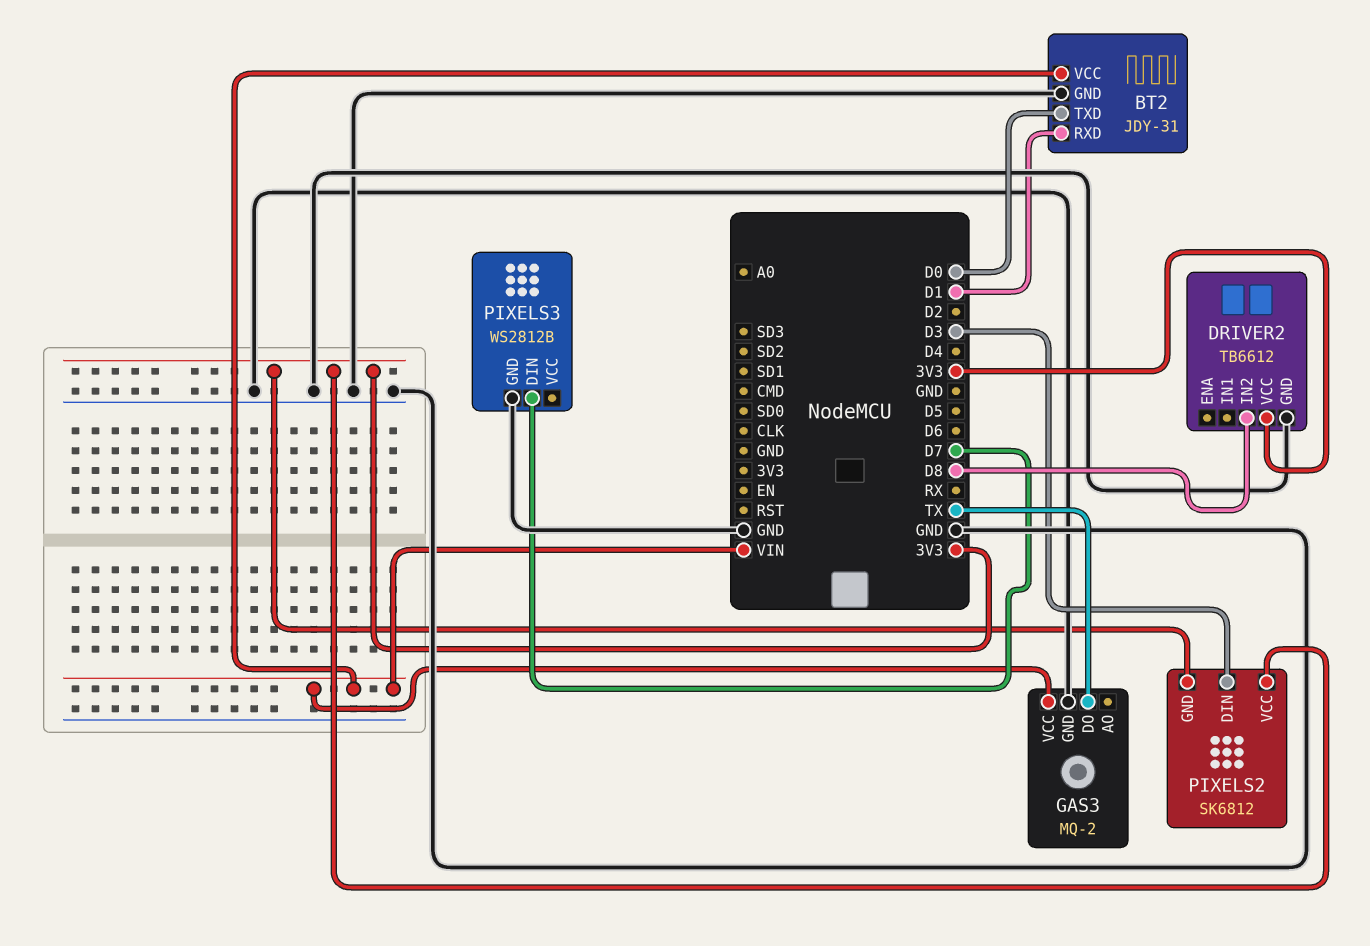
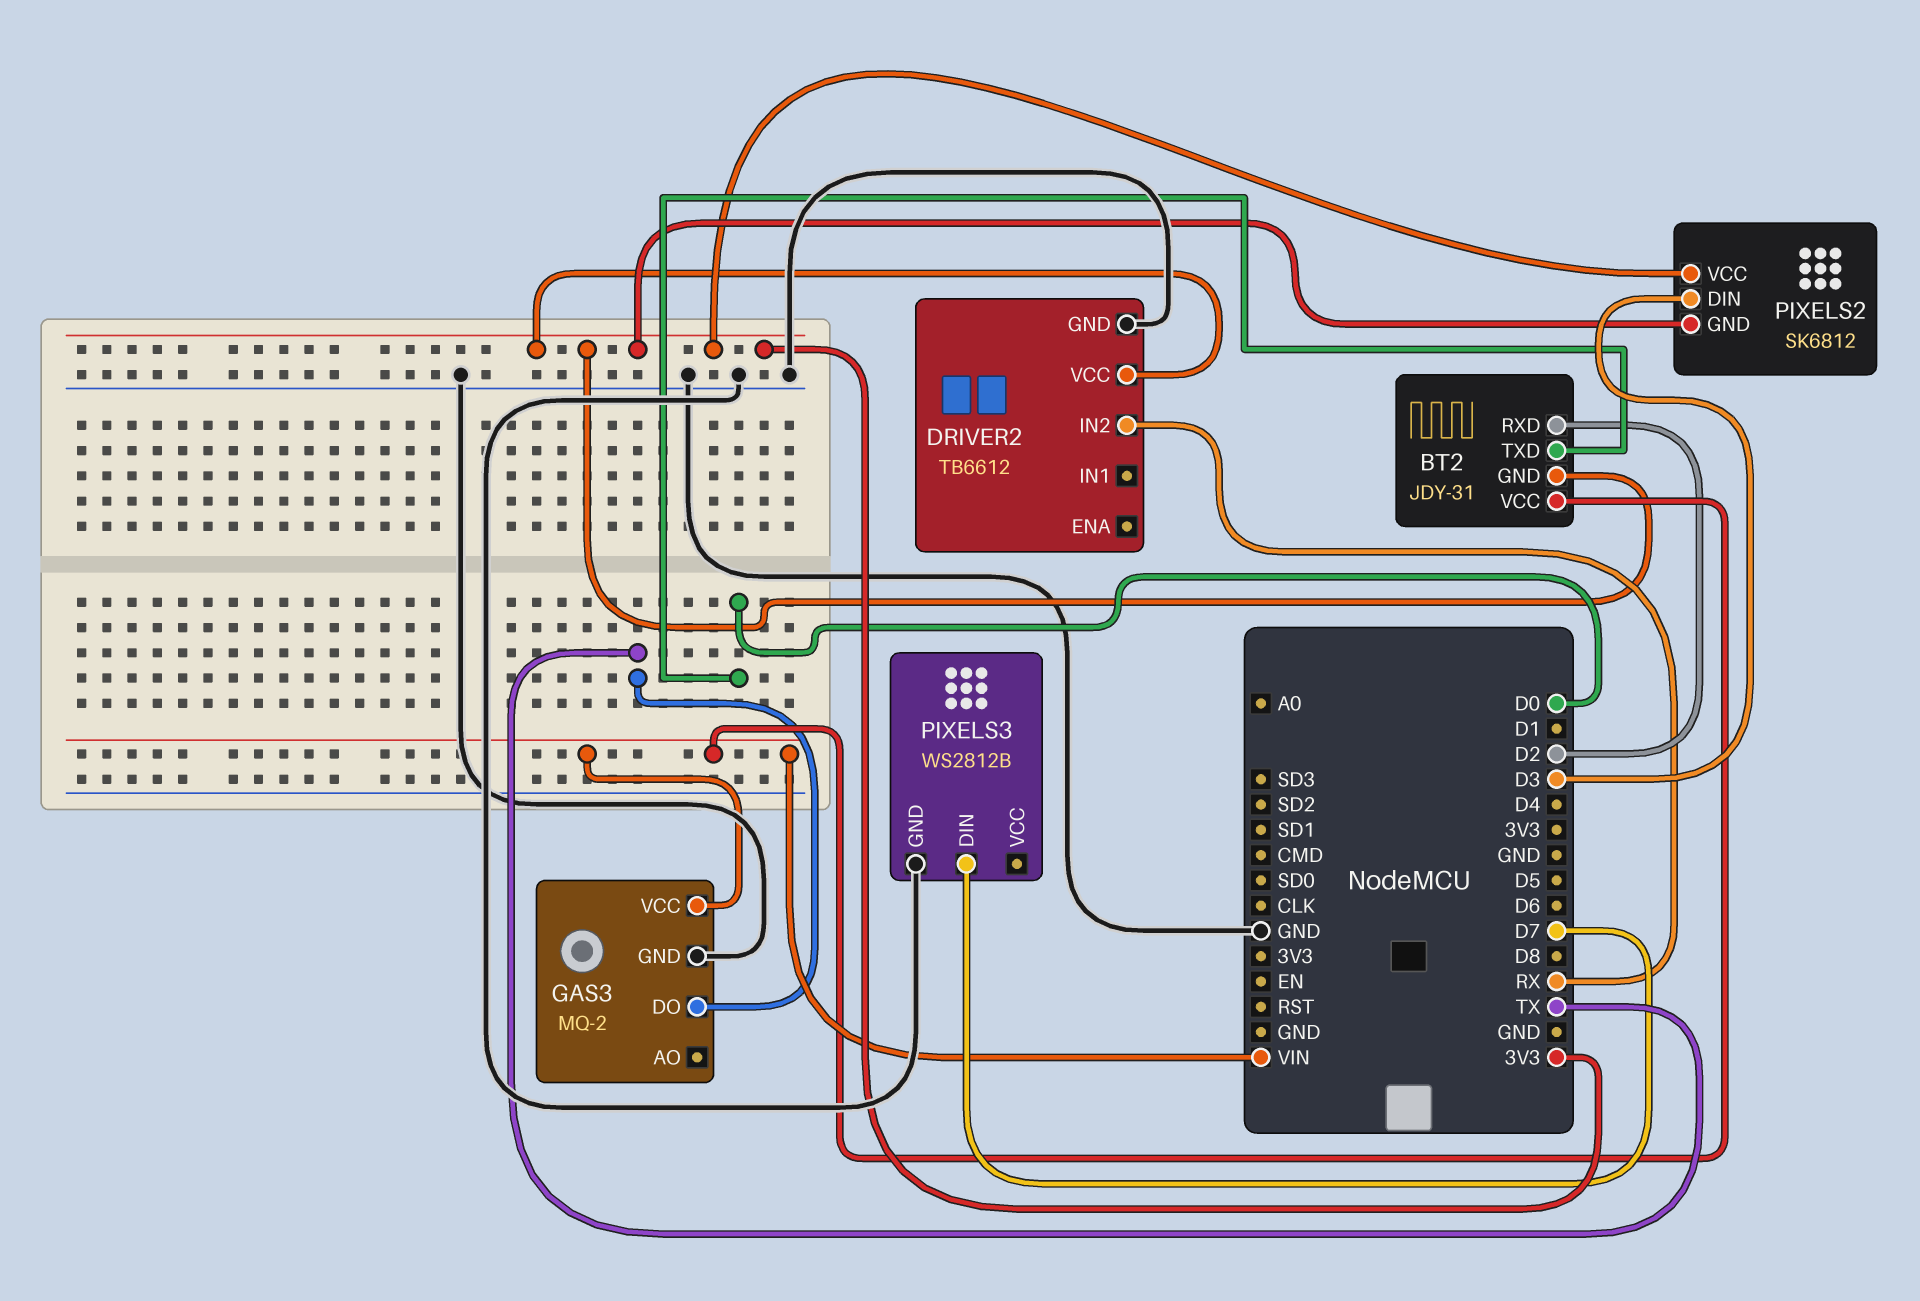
BT2 pin GND: GND -> 3V3
BT2 pin RXD: D1 -> D2
DRIVER2 pin IN2: D8 -> RX

